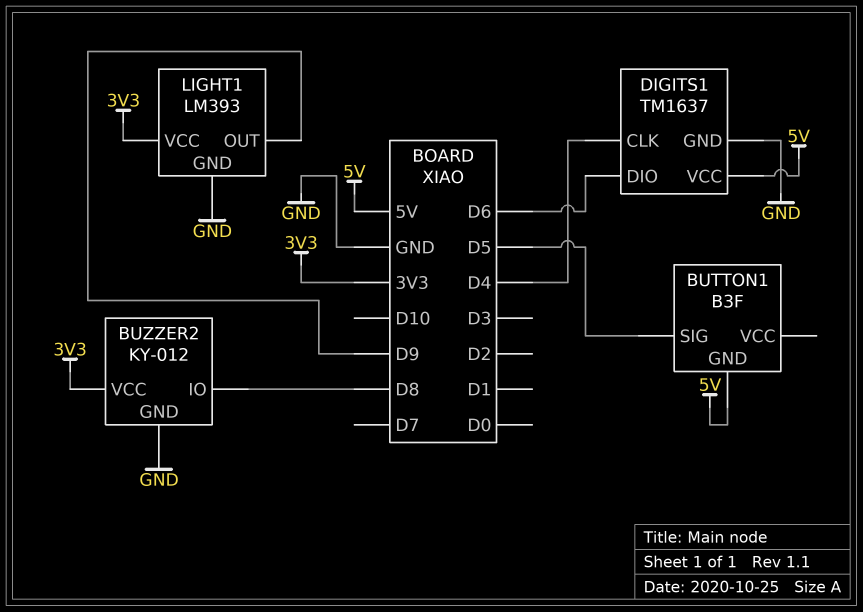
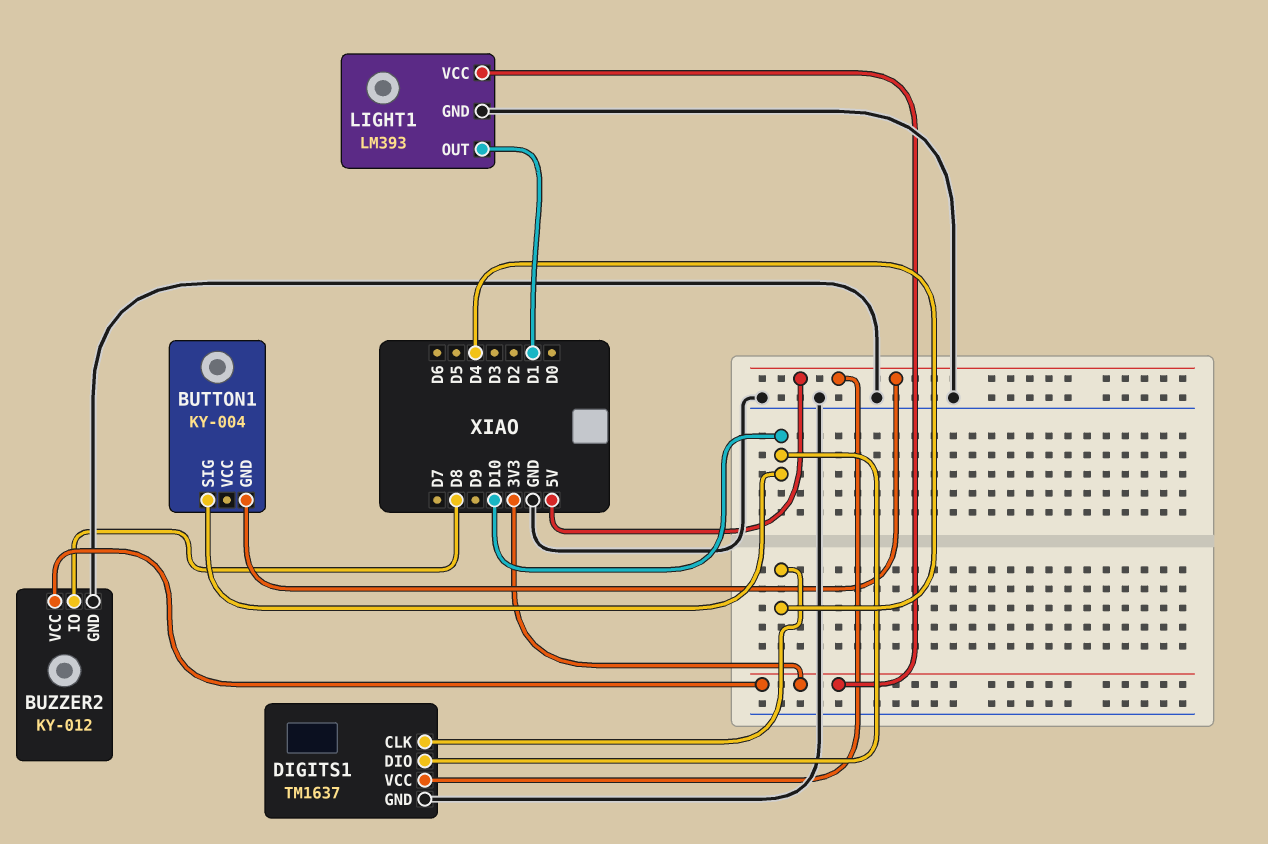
BUTTON1: B3F -> KY-004
BUTTON1 pin SIG: D5 -> D10
DIGITS1 pin DIO: D6 -> D10
LIGHT1 pin OUT: D9 -> D1

